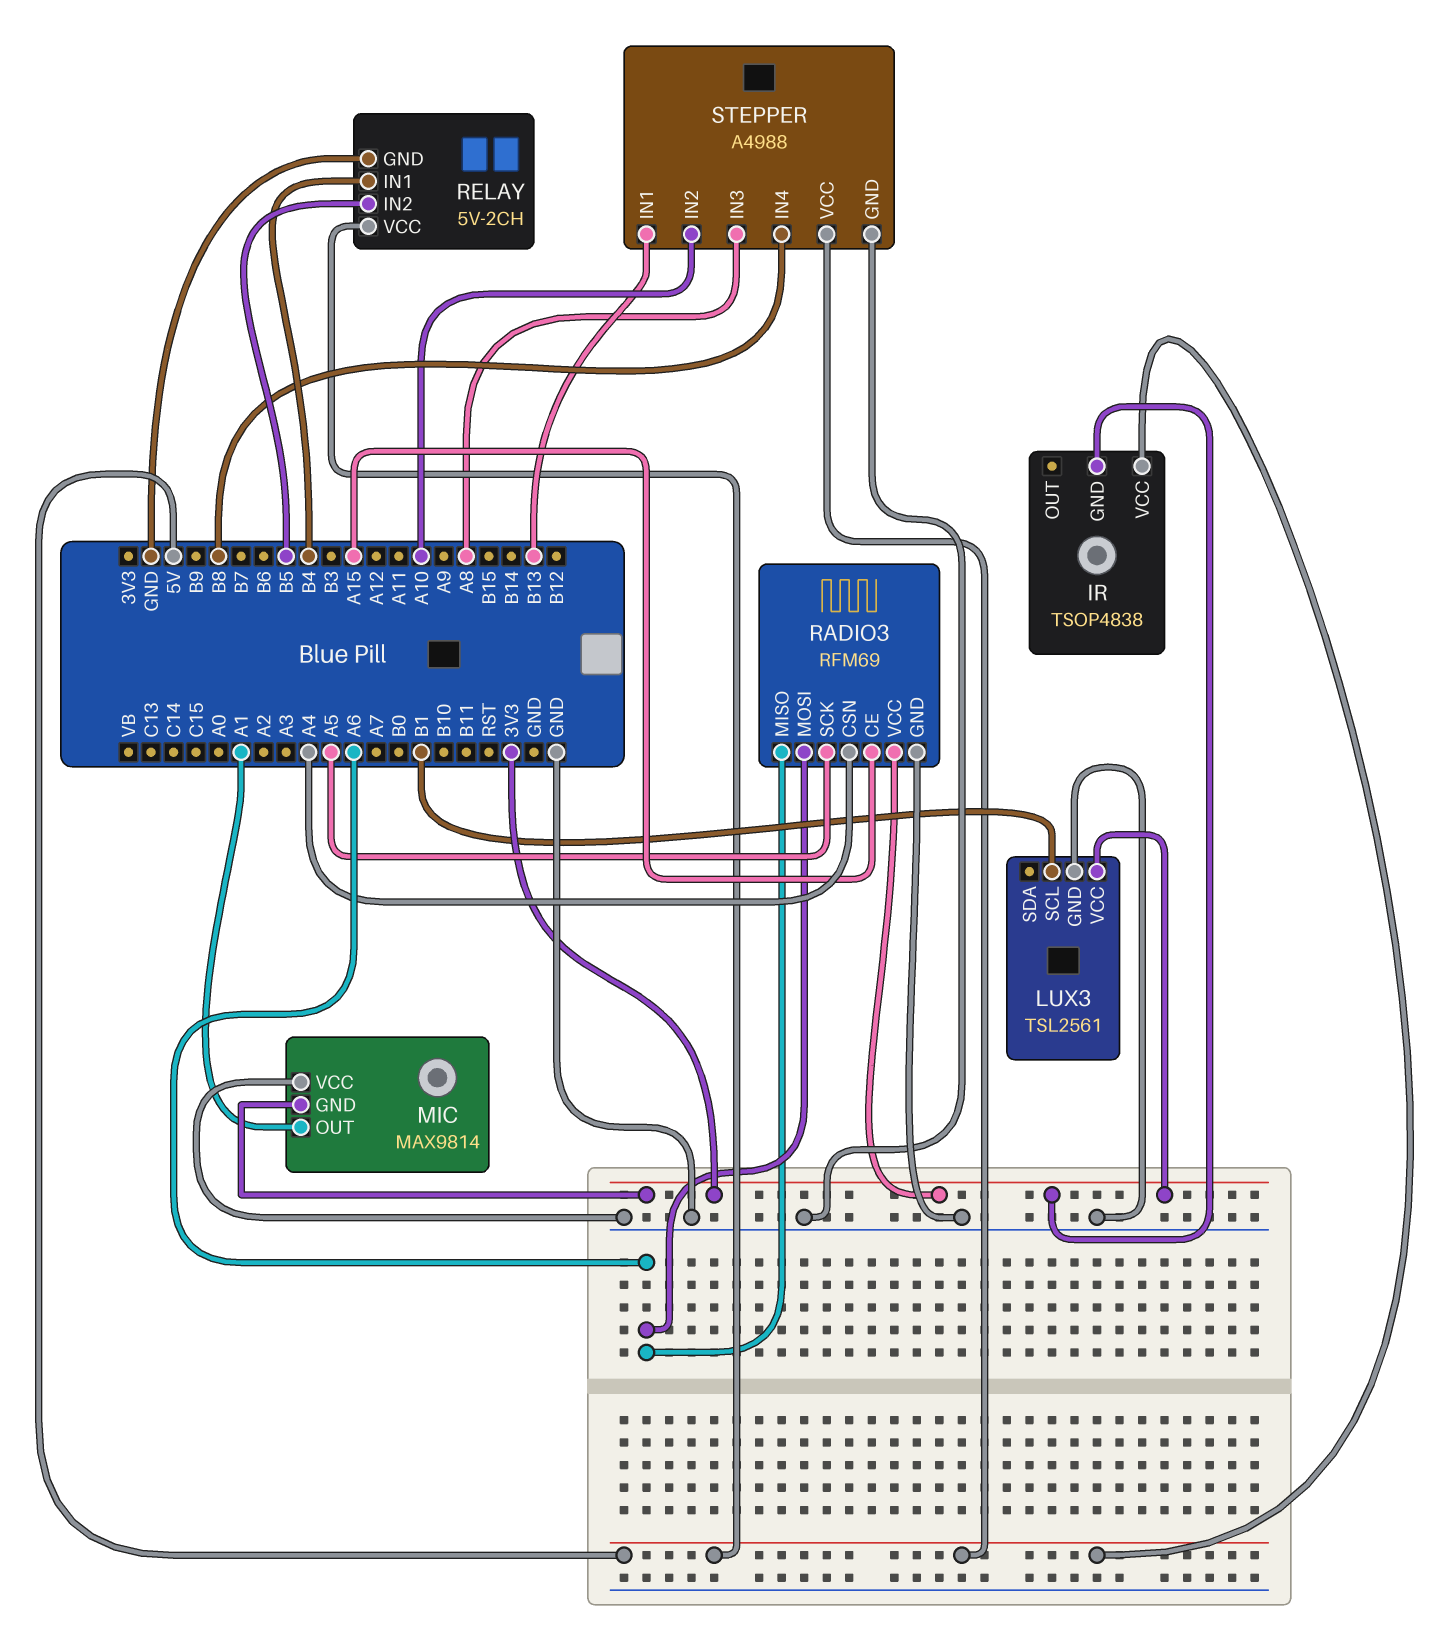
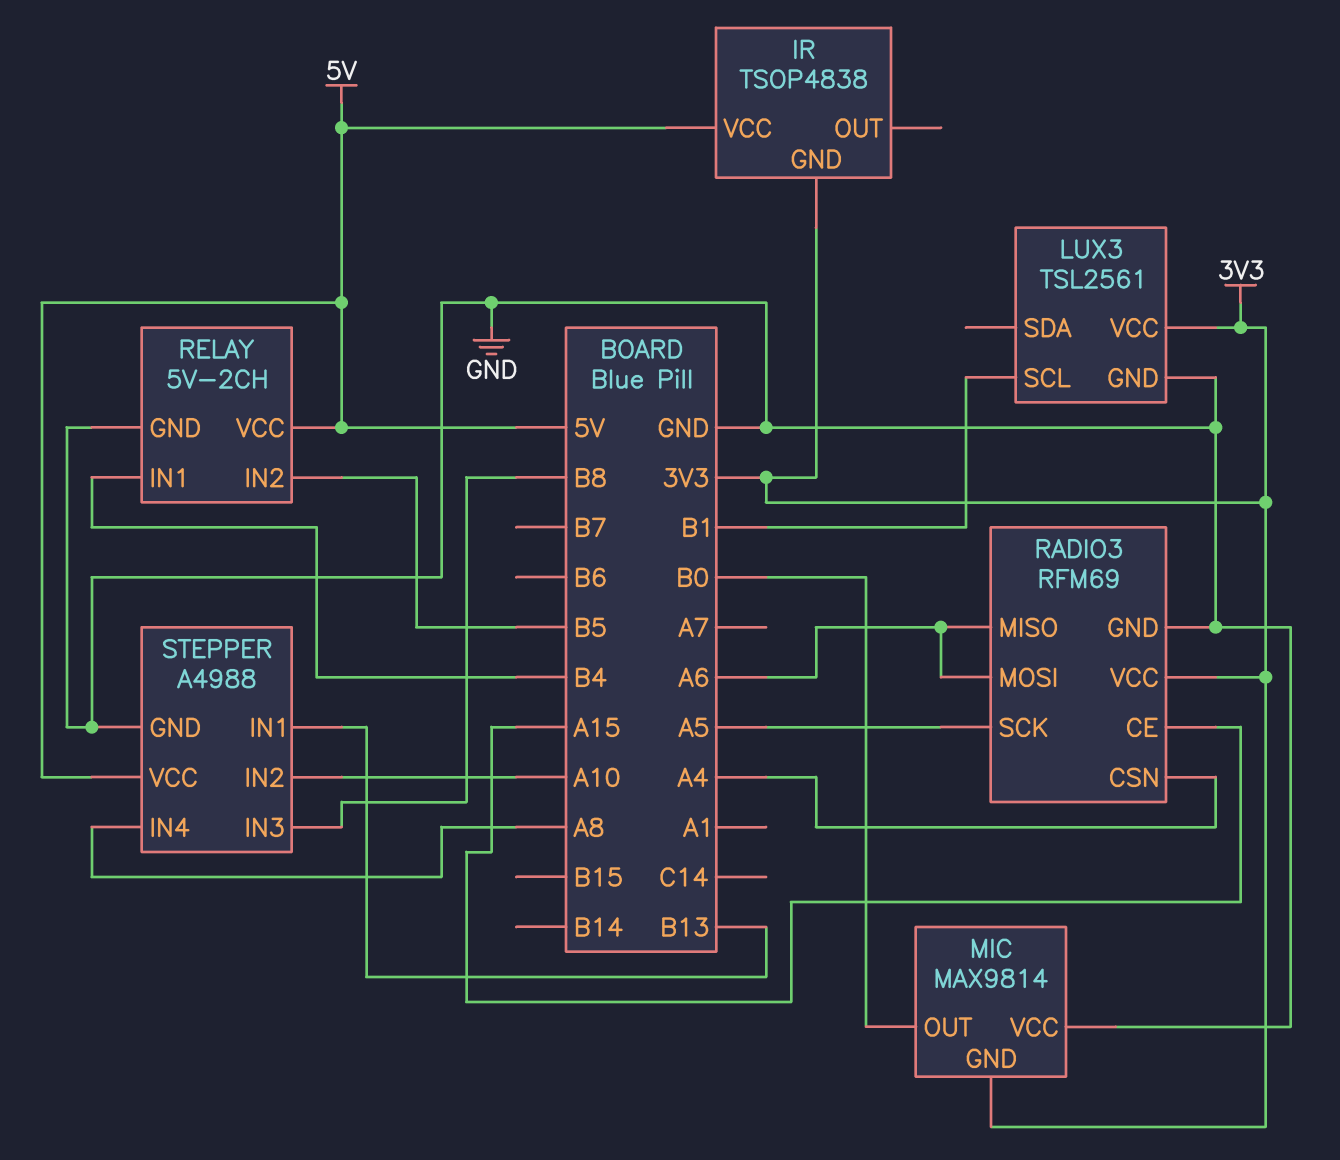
MIC pin OUT: A1 -> B0
STEPPER pin IN3: A8 -> B8
STEPPER pin IN4: B8 -> A8

